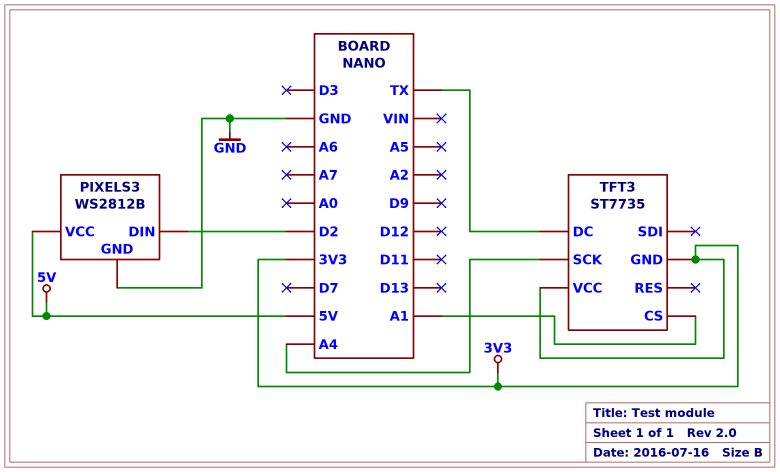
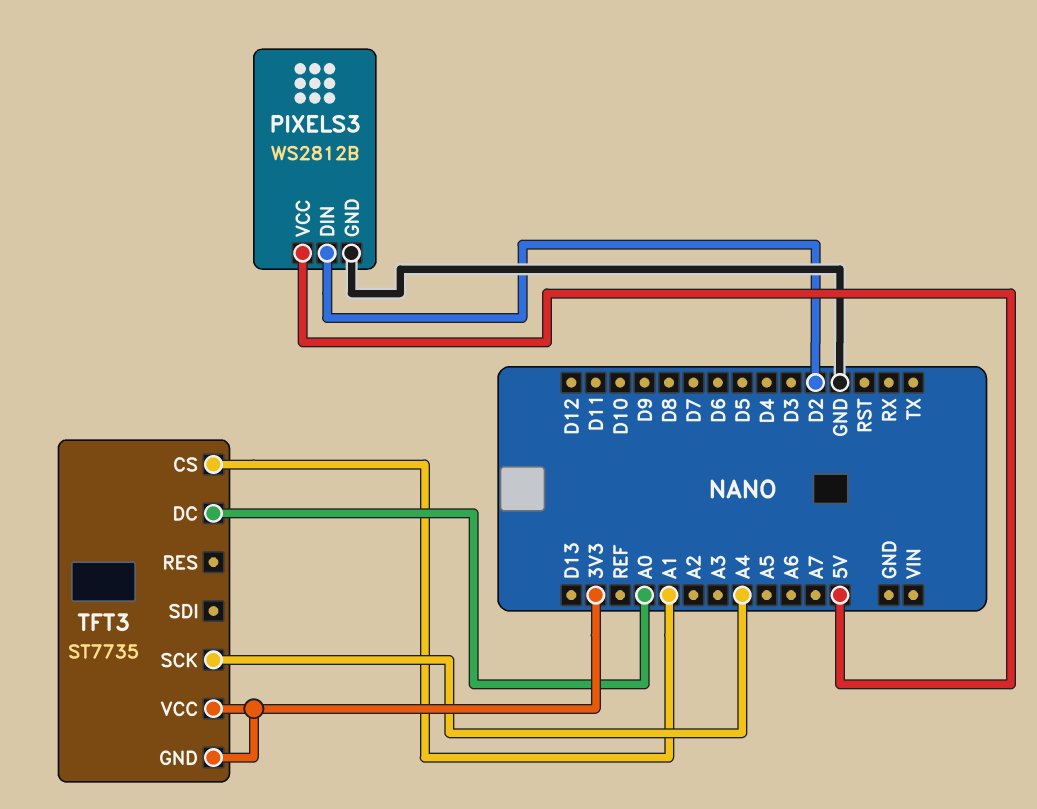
TFT3 pin DC: TX -> A0

